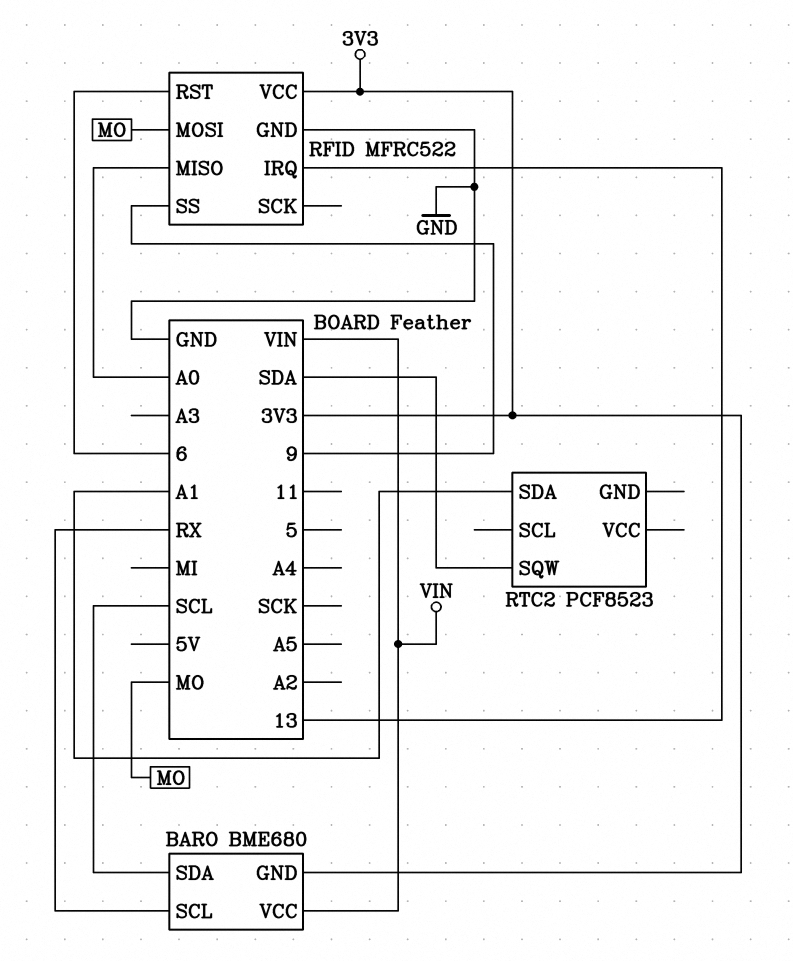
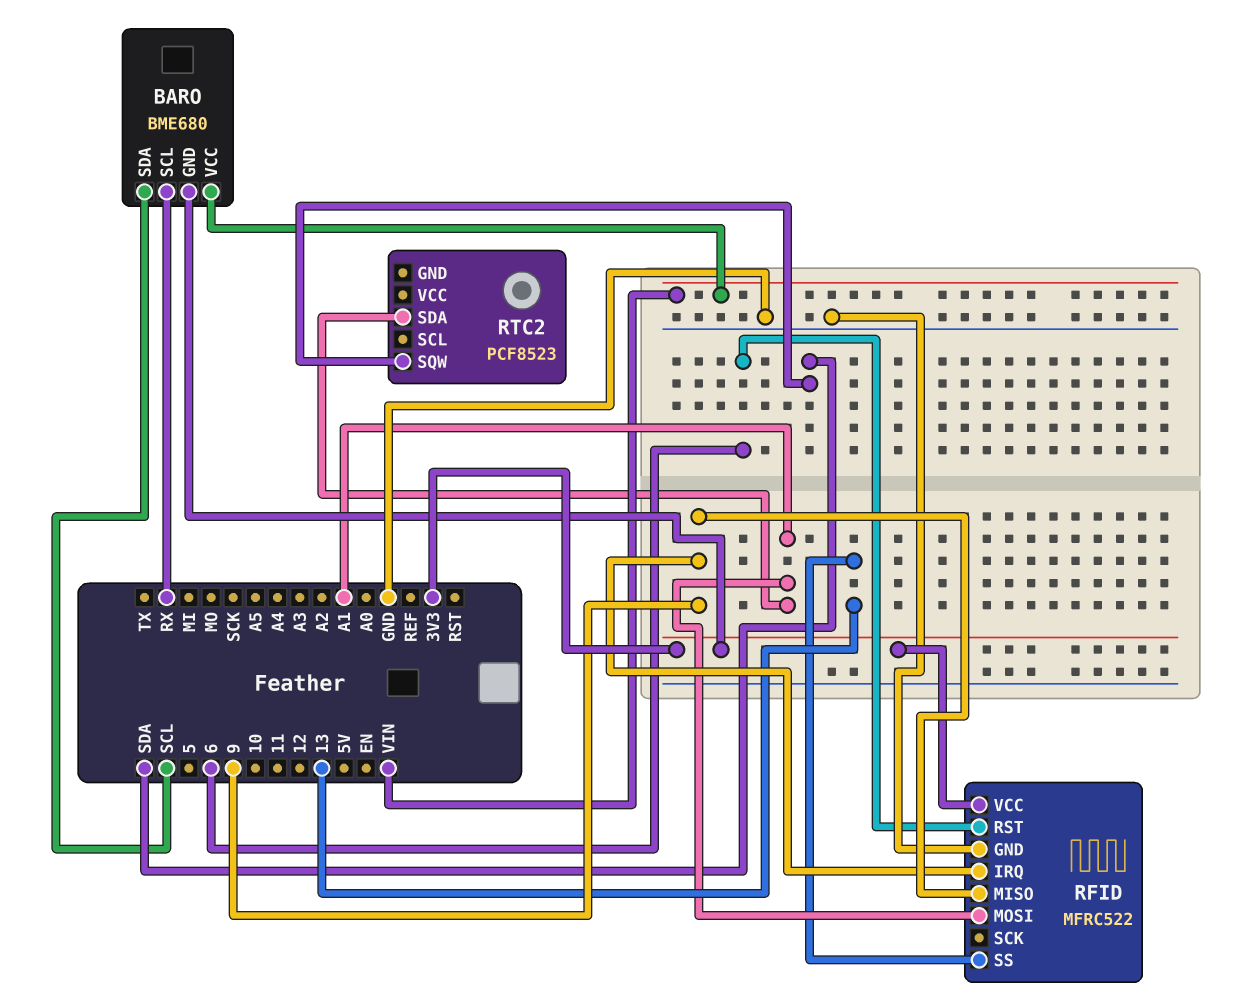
RFID pin IRQ: 13 -> 9
RFID pin MISO: A0 -> 9
RFID pin MOSI: MO -> A1
RFID pin SS: 9 -> 13

